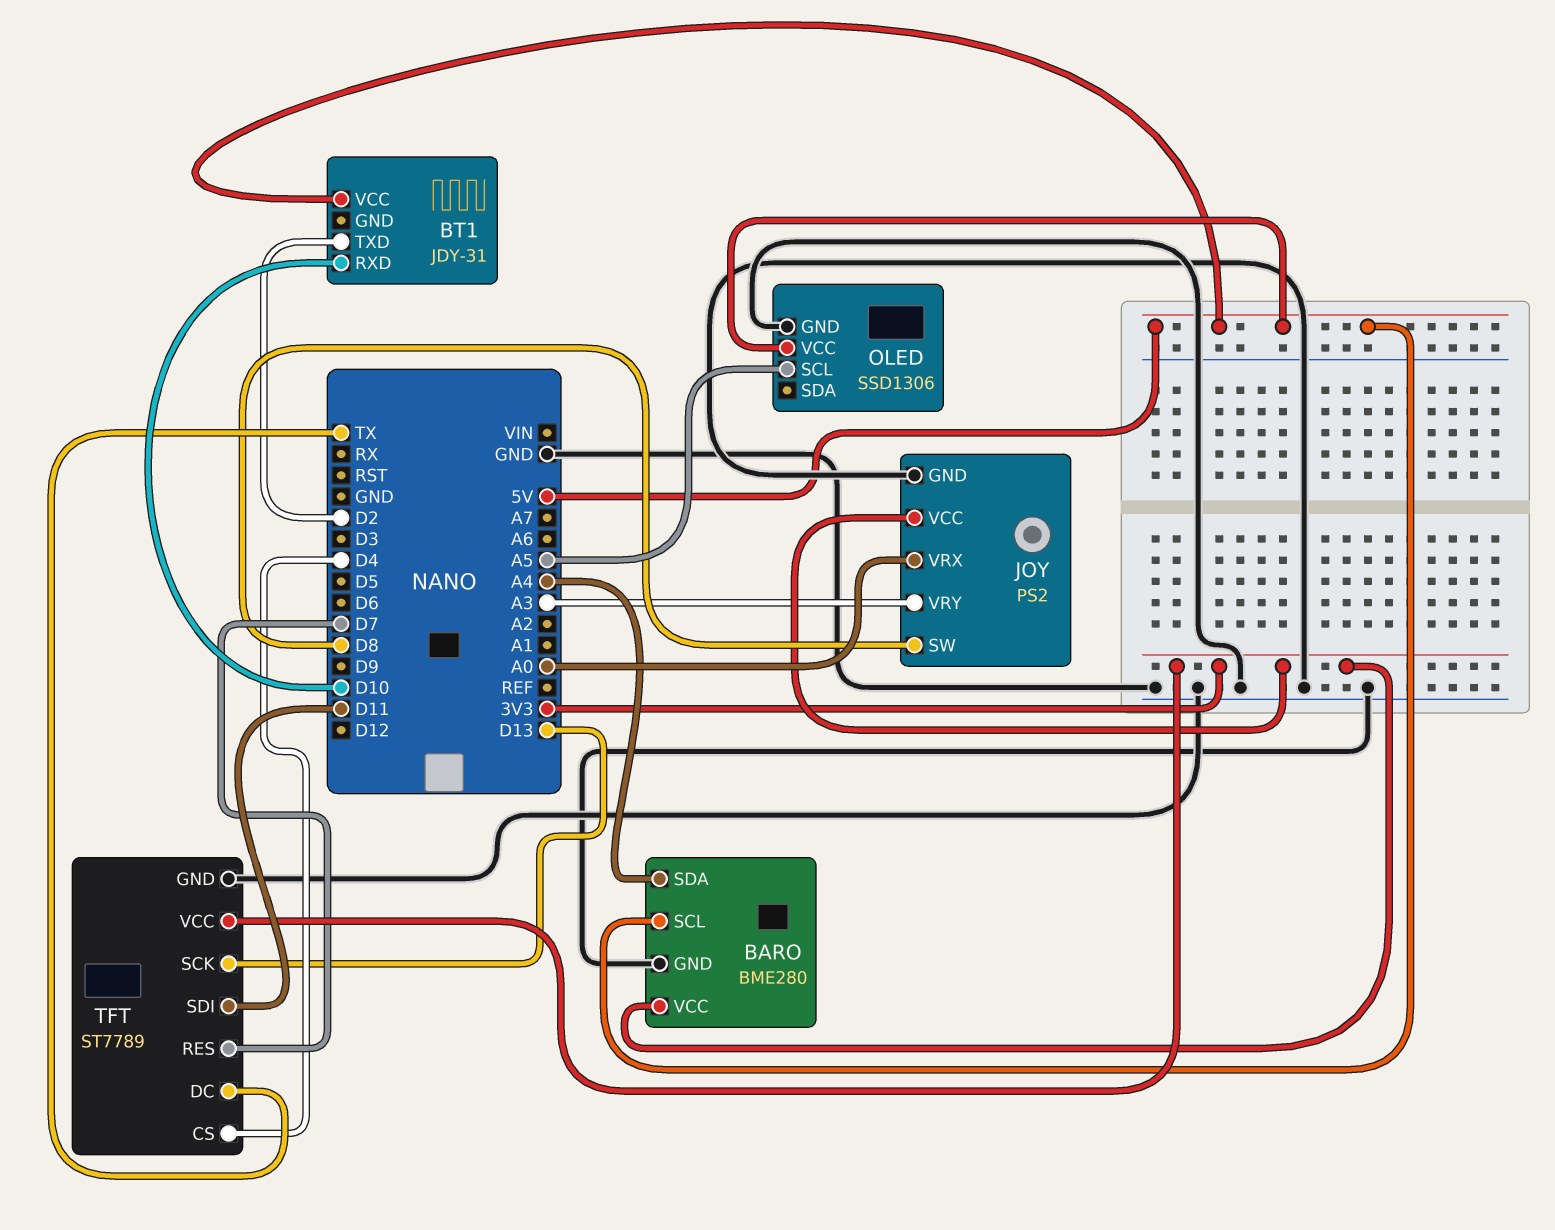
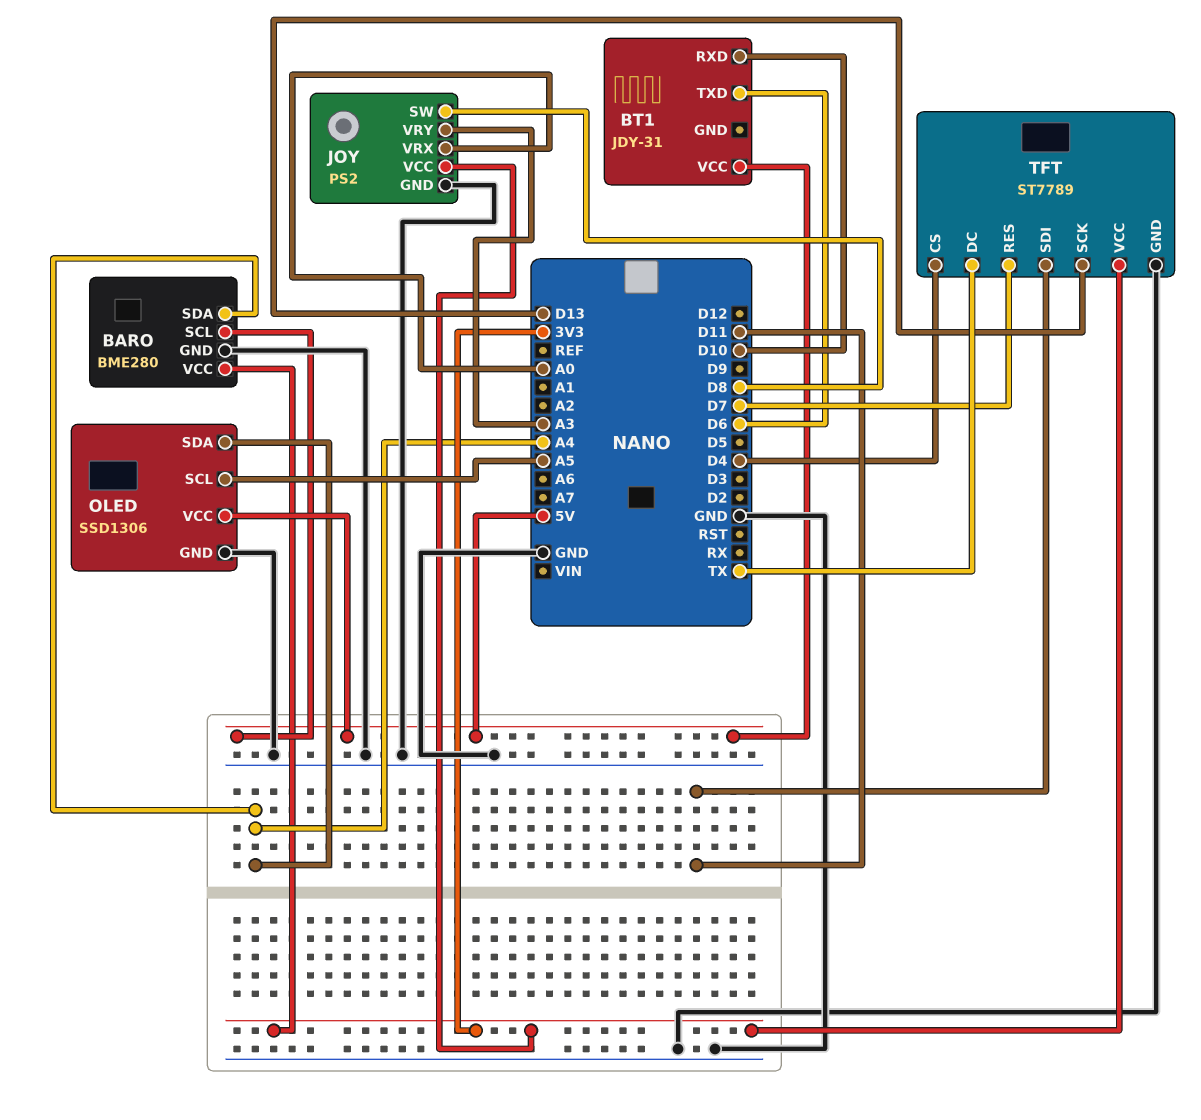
BT1 pin TXD: D2 -> D6
OLED pin SDA: none -> A4

